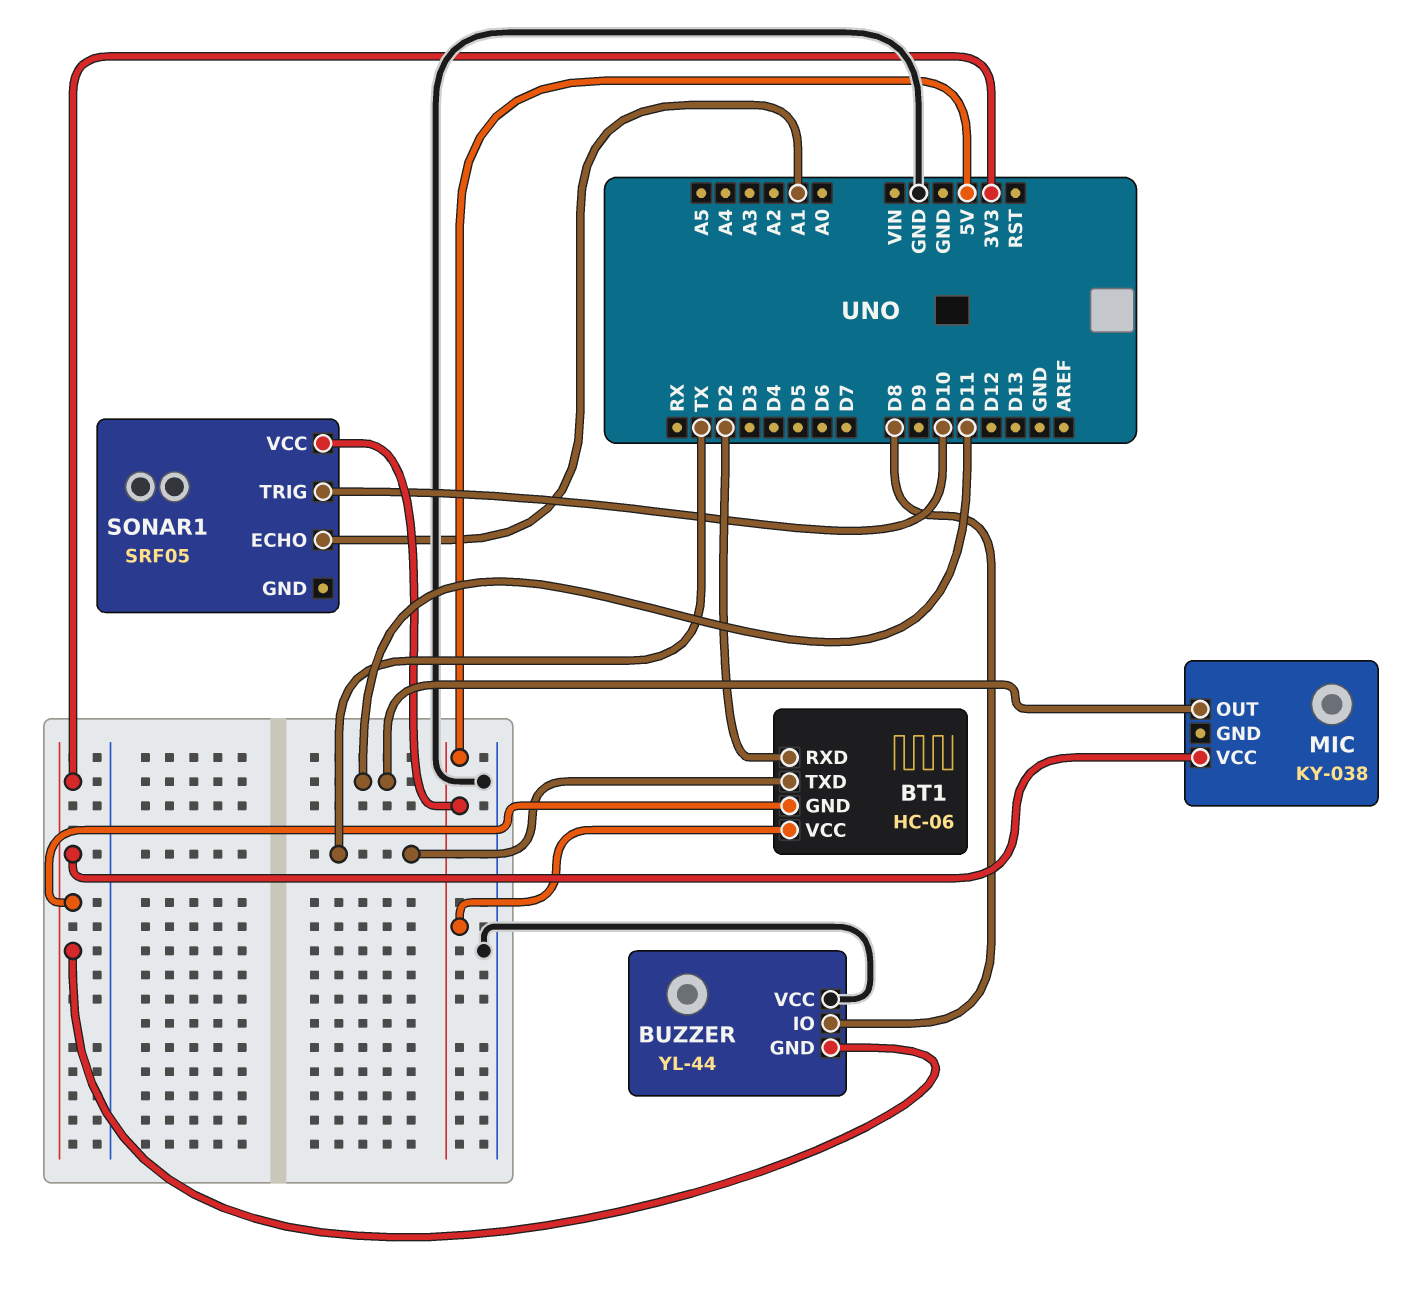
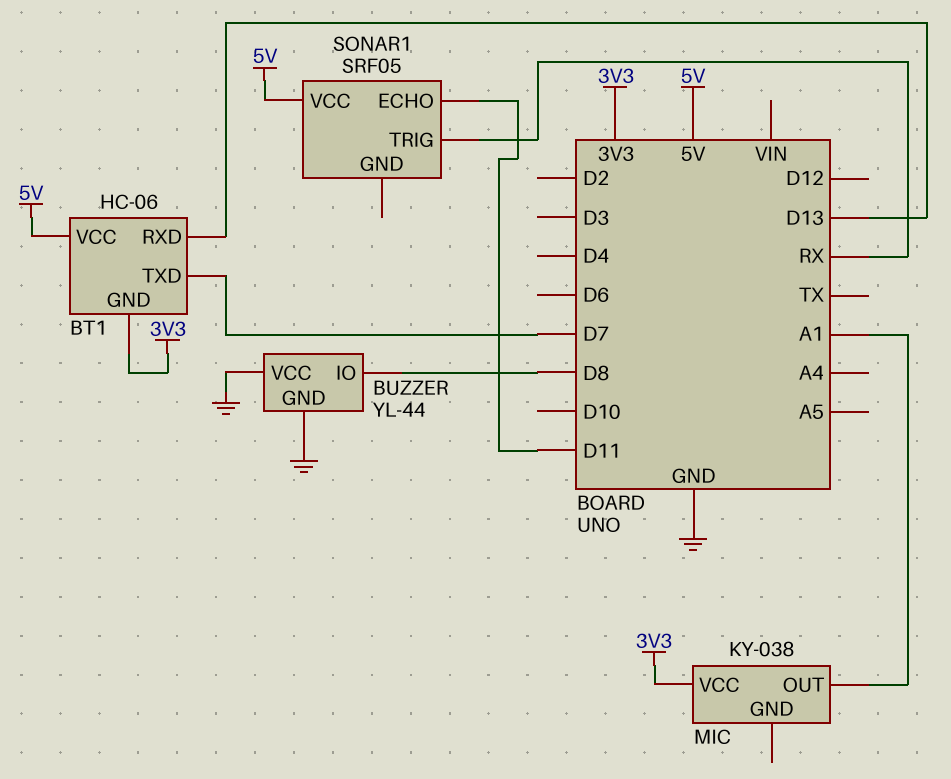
BT1 pin RXD: D2 -> D13
BT1 pin TXD: TX -> D7
BUZZER pin GND: 3V3 -> GND
MIC pin OUT: D11 -> A1
SONAR1 pin ECHO: A1 -> D11
SONAR1 pin TRIG: D10 -> RX

